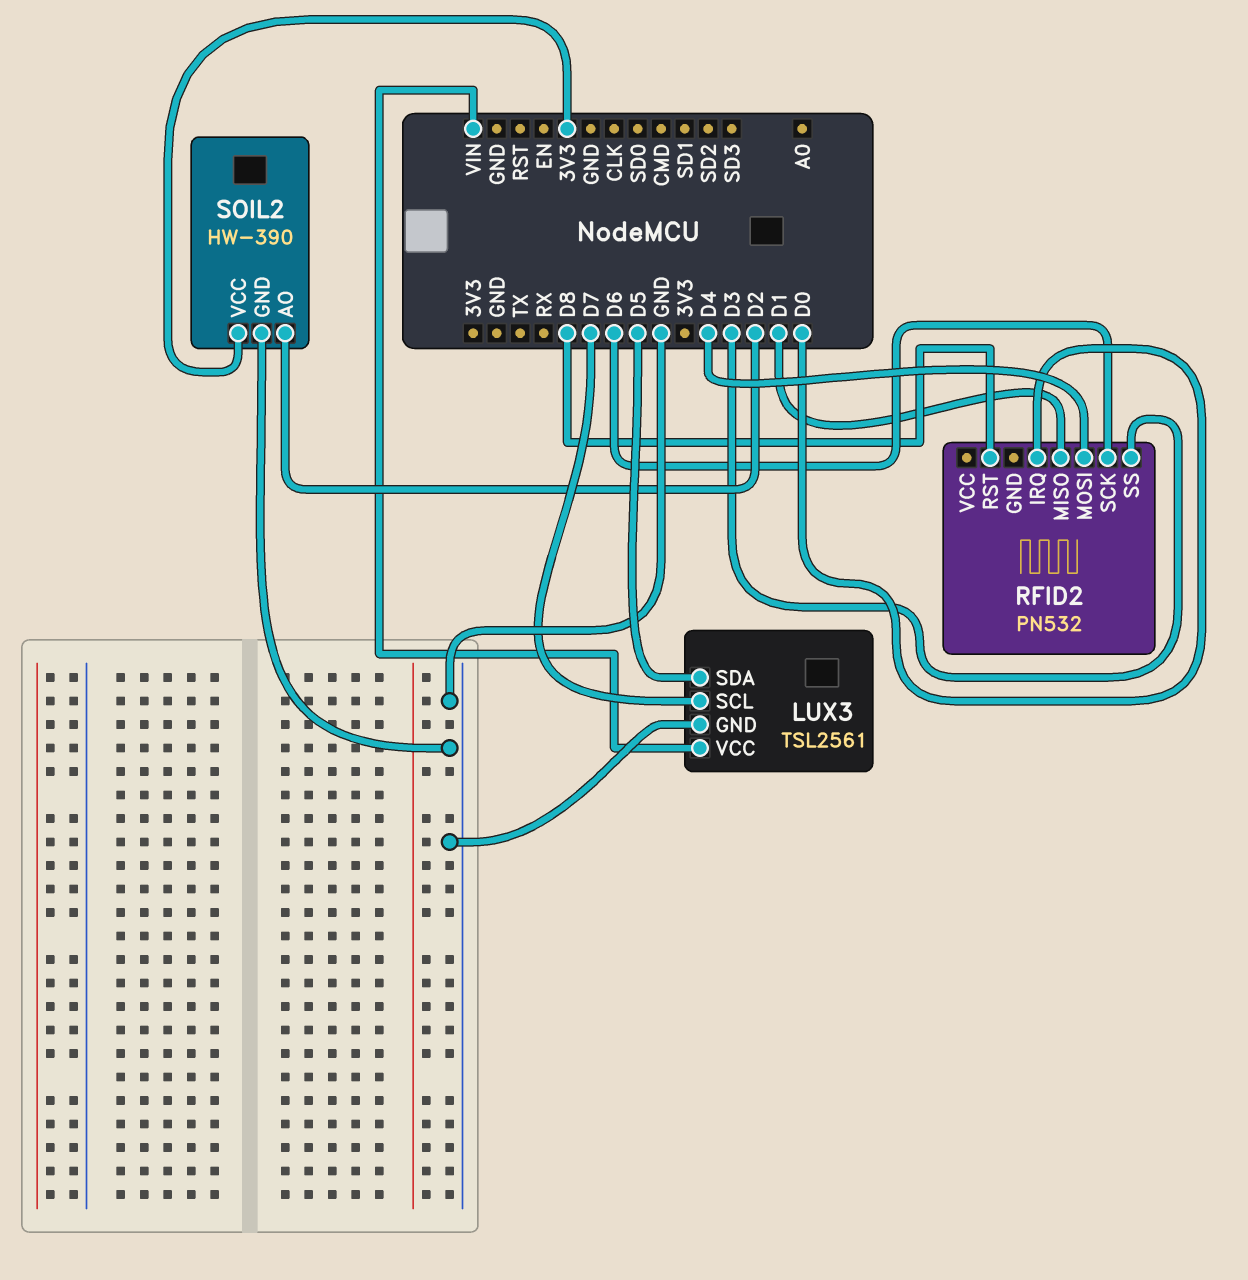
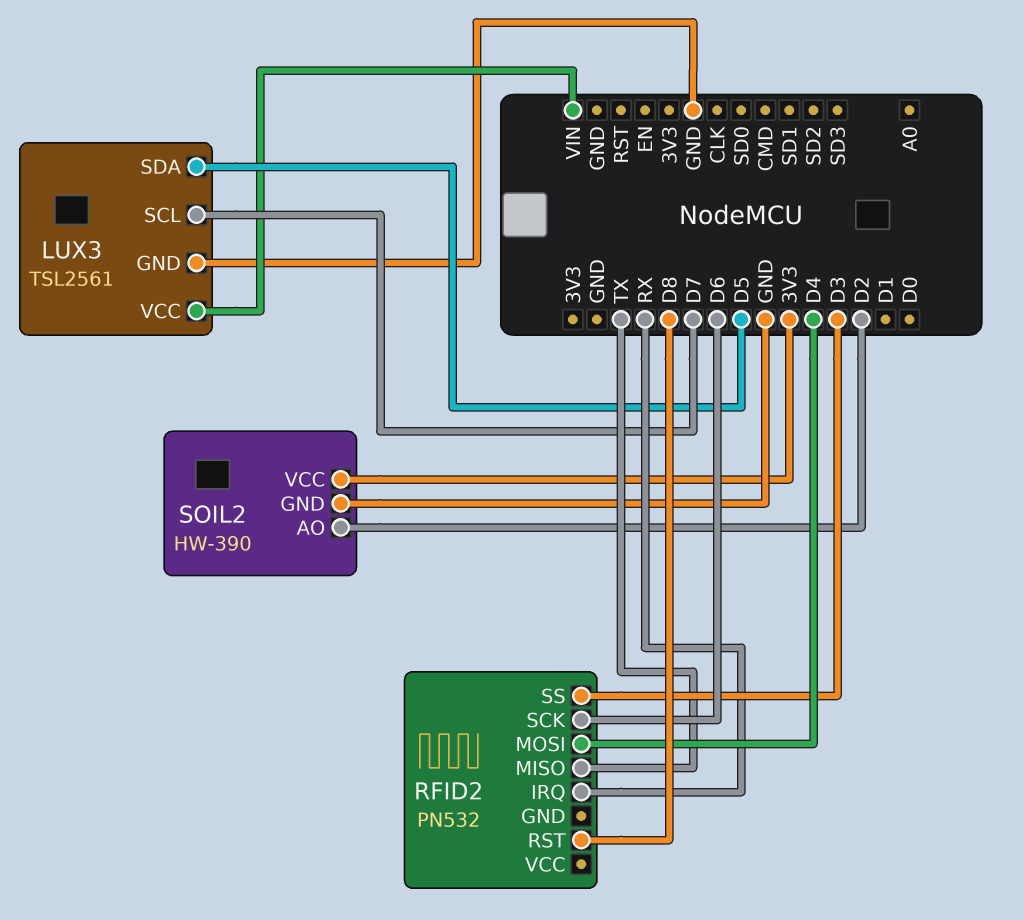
RFID2 pin IRQ: D0 -> RX
RFID2 pin MISO: D1 -> TX

